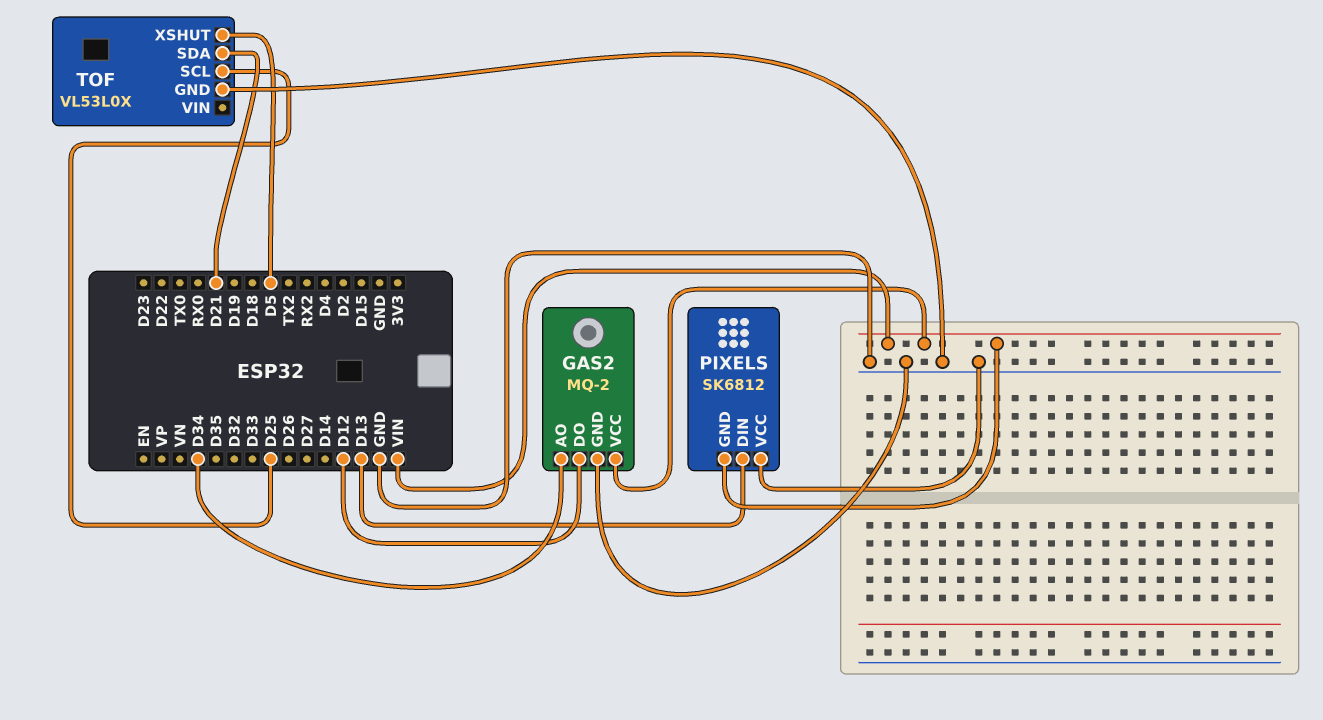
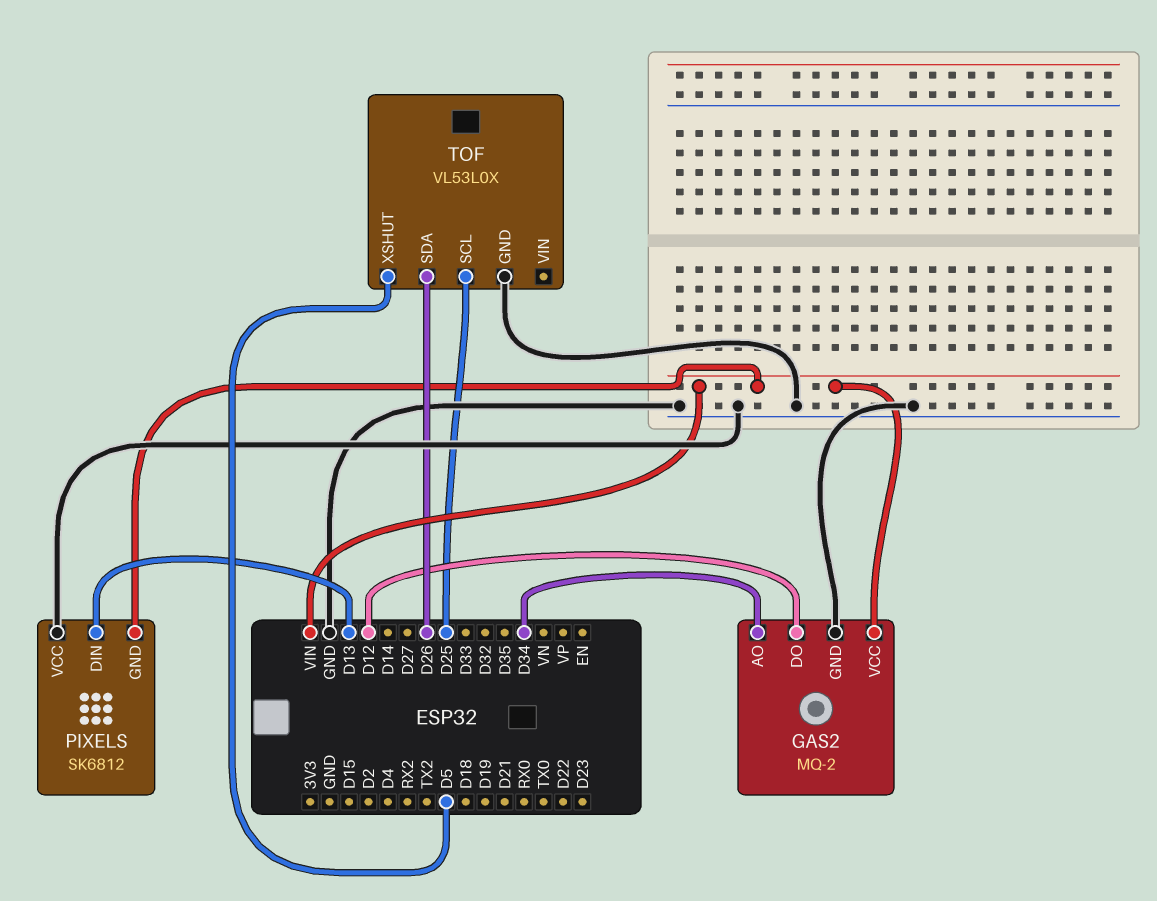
TOF pin SDA: D21 -> D26

